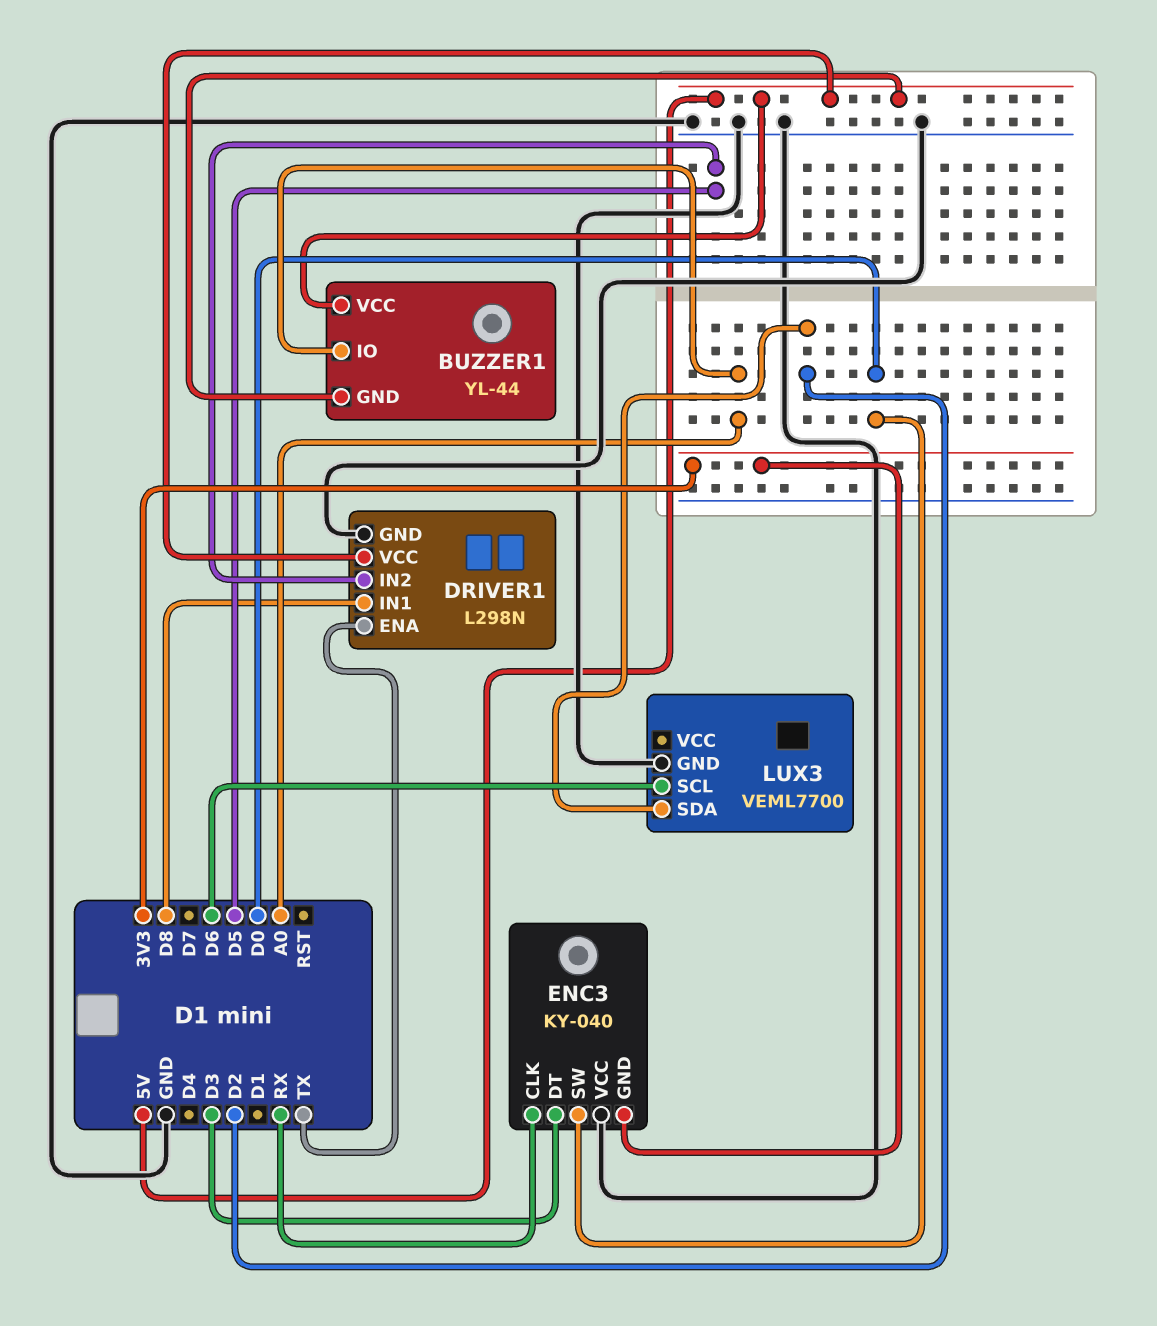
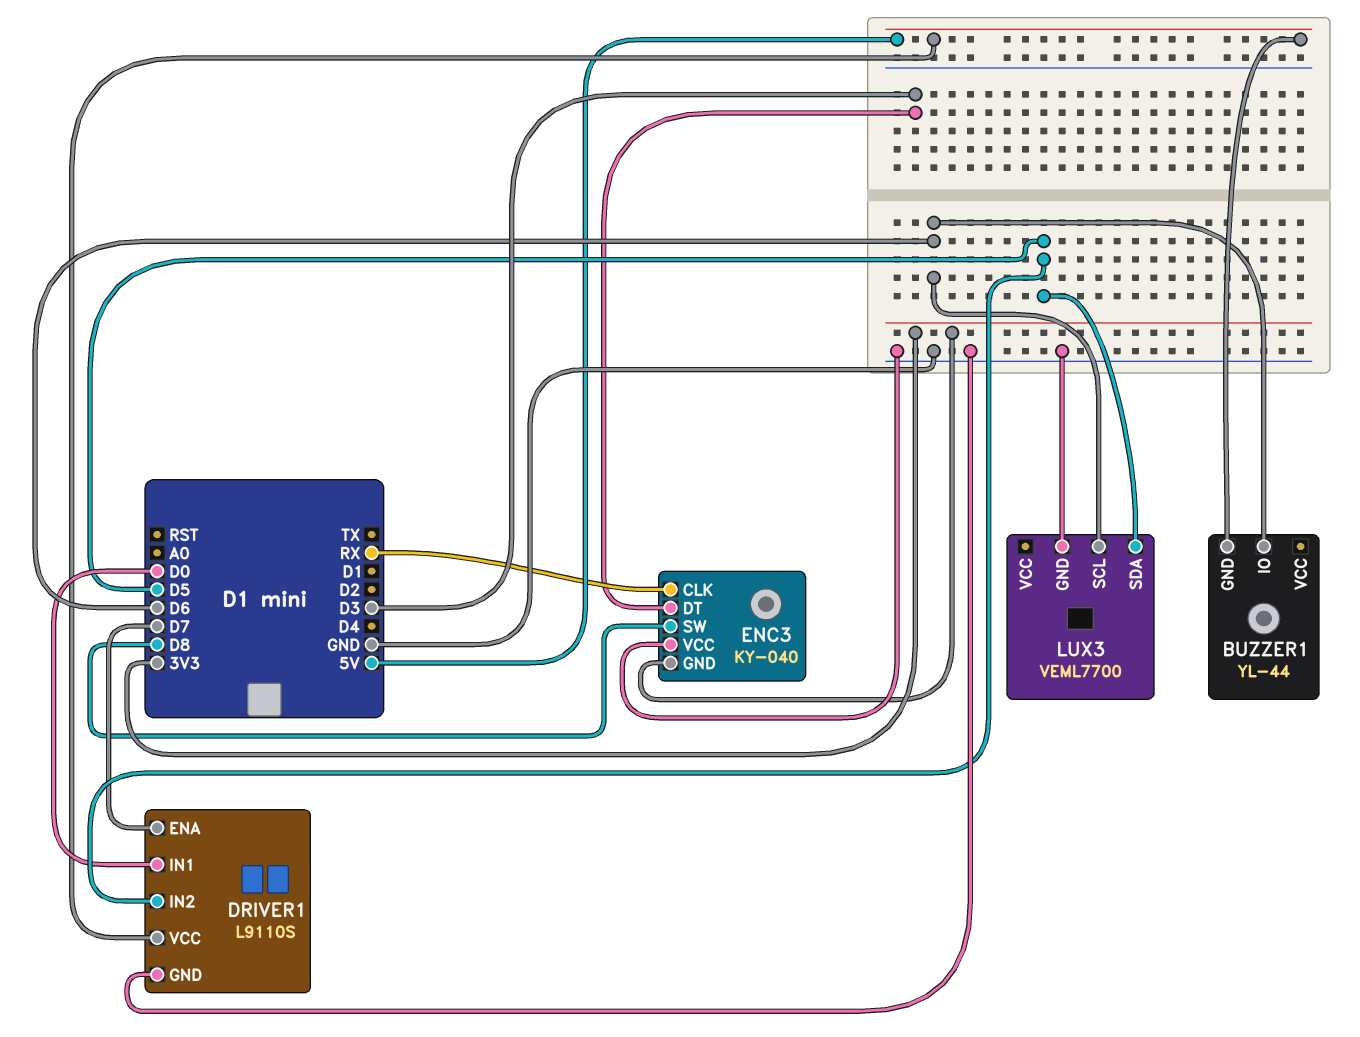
BUZZER1 pin IO: A0 -> D6
BUZZER1 pin VCC: 5V -> none
DRIVER1: L298N -> L9110S
DRIVER1 pin ENA: TX -> D7
DRIVER1 pin IN1: D8 -> D0
ENC3 pin SW: D0 -> D8
LUX3 pin SDA: D2 -> D5

